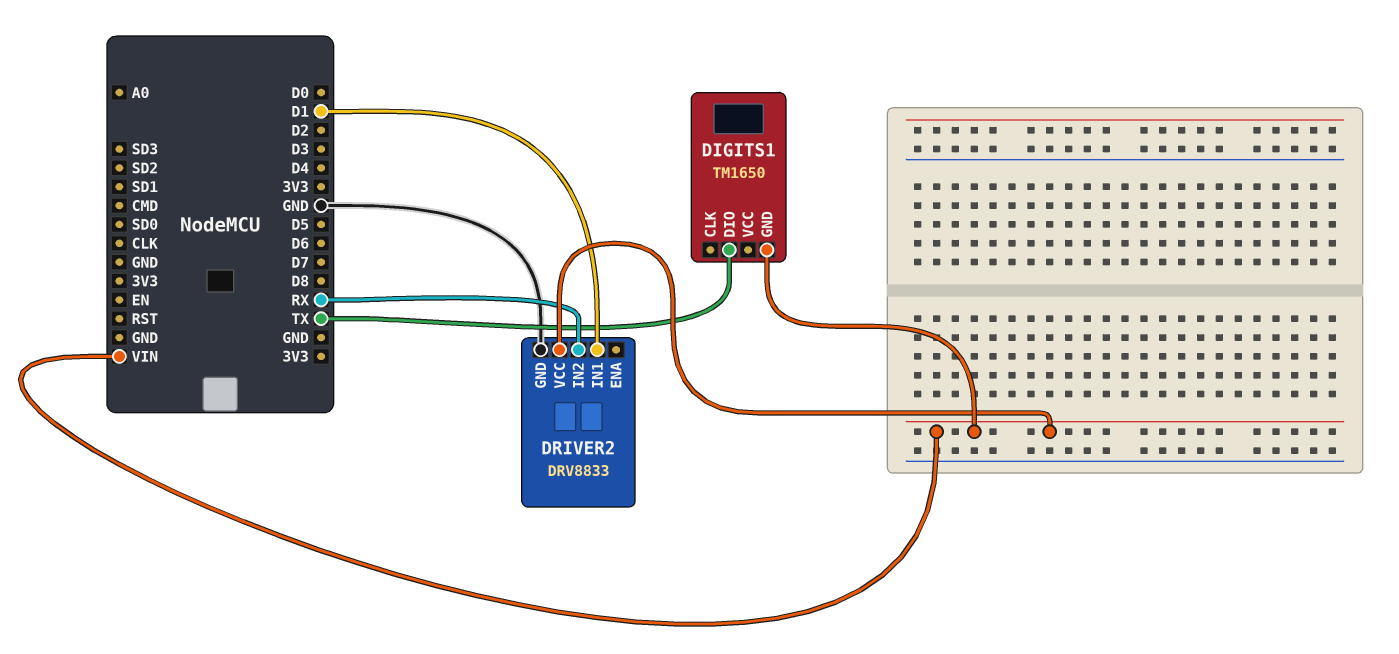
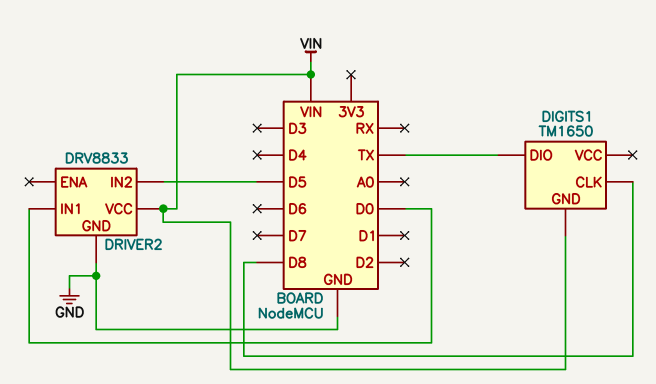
DIGITS1 pin CLK: none -> D8
DRIVER2 pin IN1: D1 -> D0
DRIVER2 pin IN2: RX -> D5

